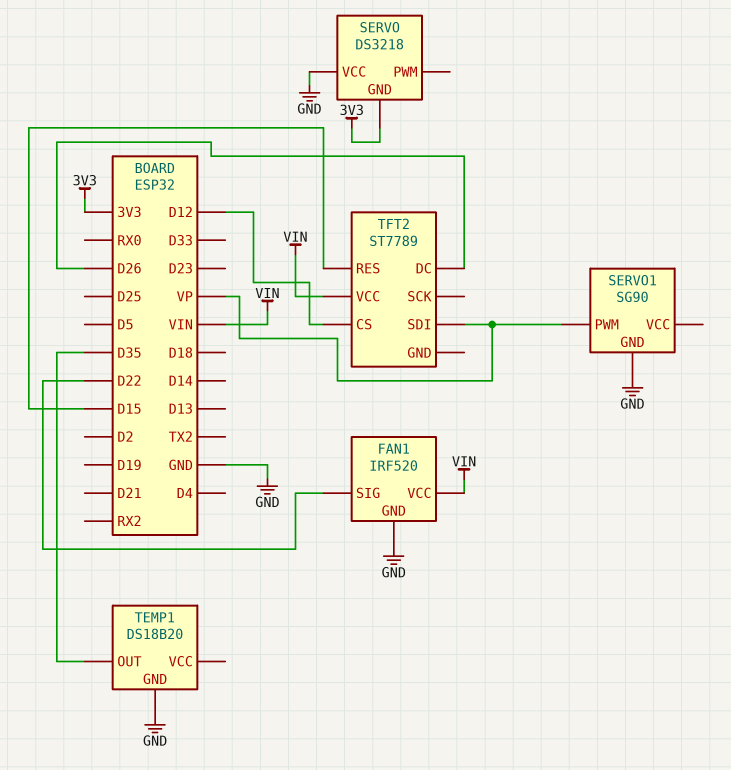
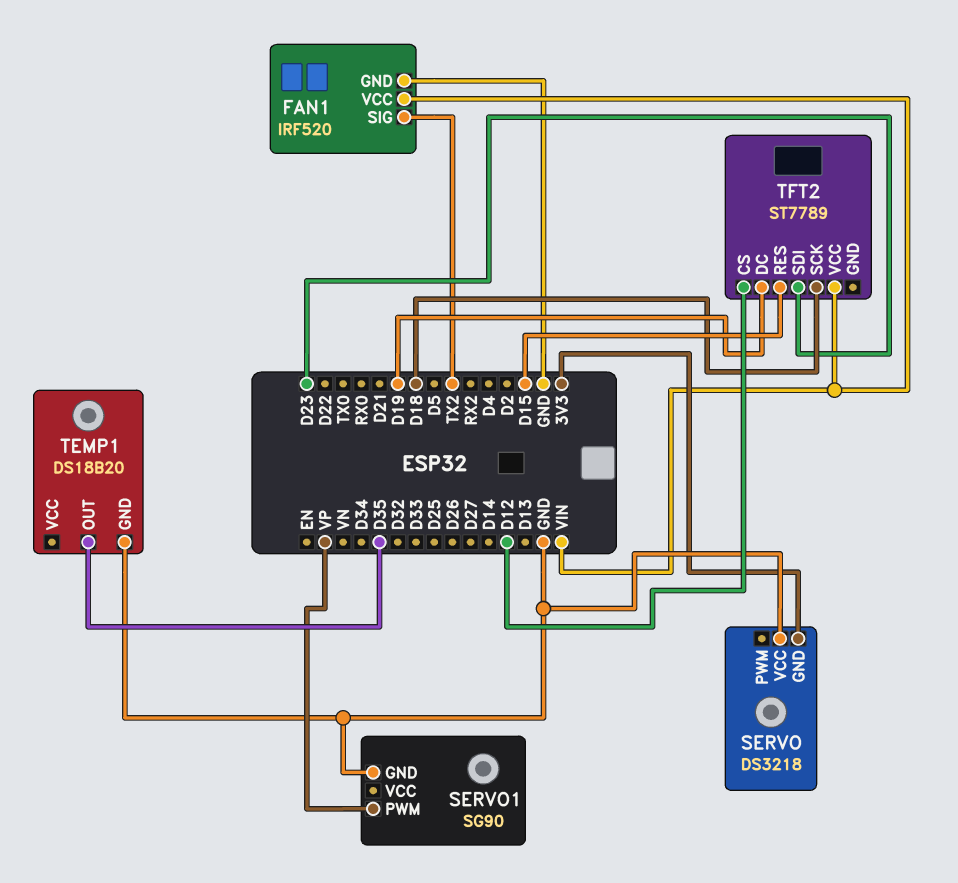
FAN1 pin SIG: D22 -> TX2
TFT2 pin DC: D26 -> D19
TFT2 pin SCK: none -> D18
TFT2 pin SDI: VP -> D23

